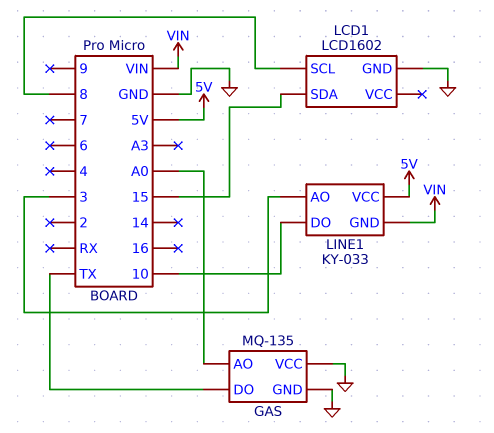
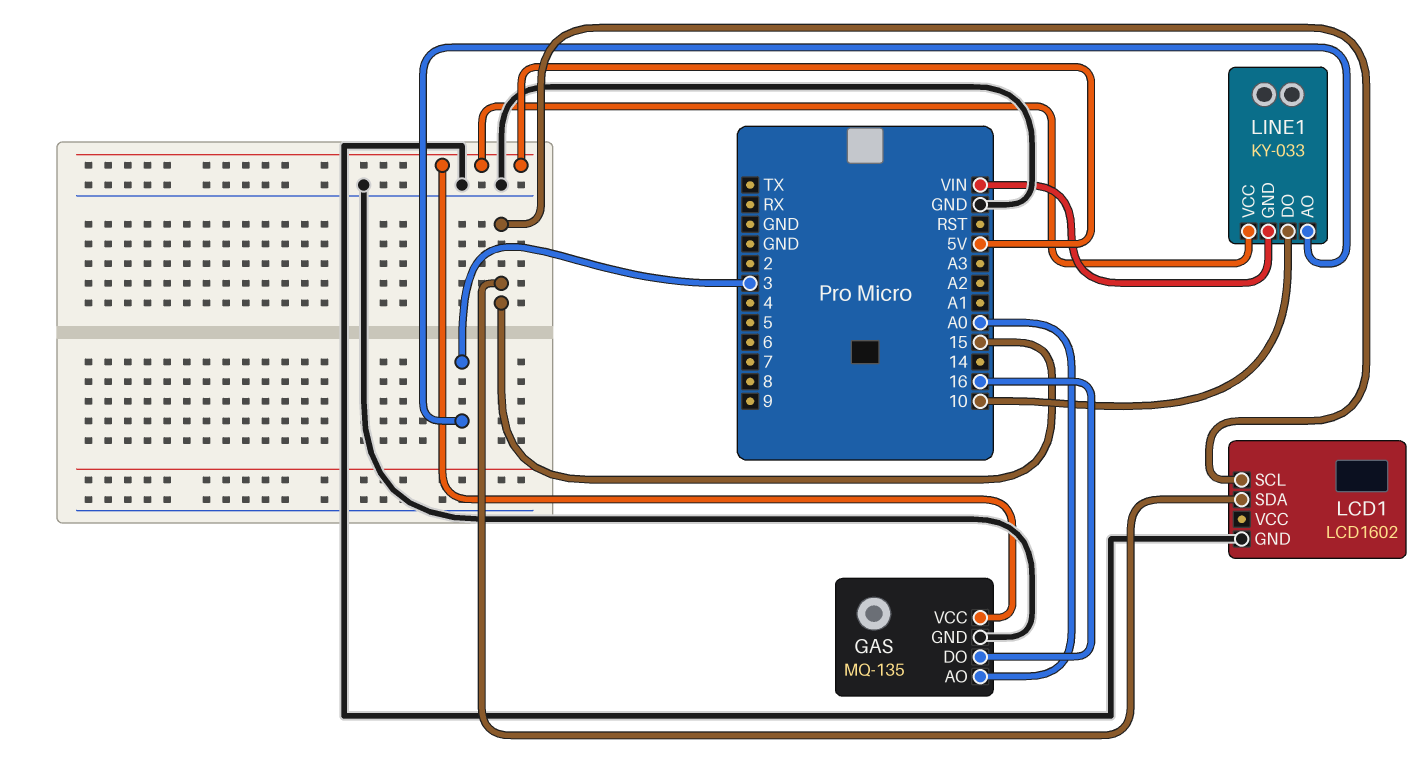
GAS pin DO: TX -> 16
GAS pin VCC: GND -> 5V
LCD1 pin SCL: 8 -> 15

